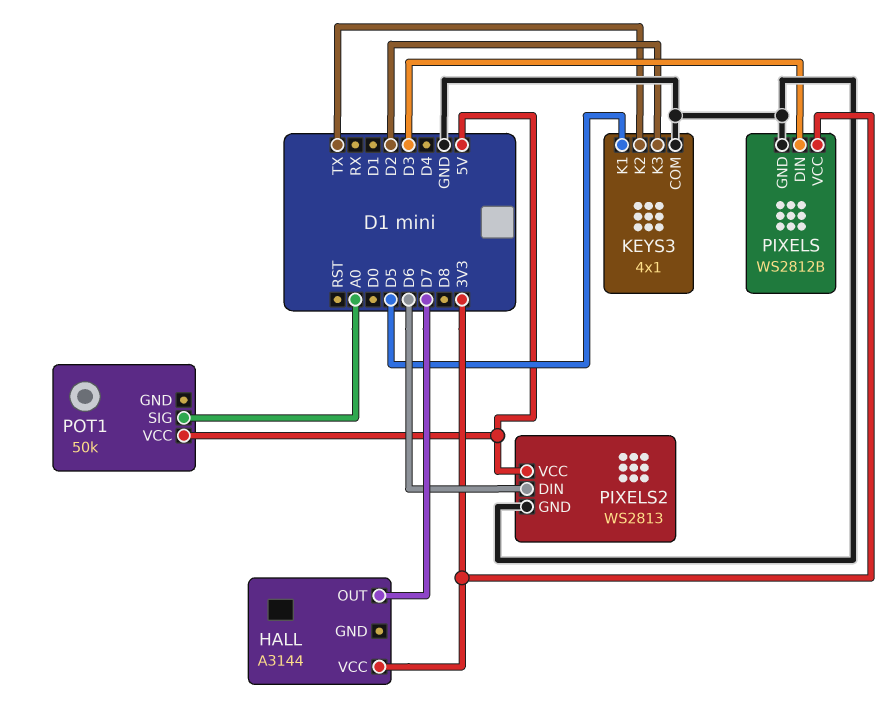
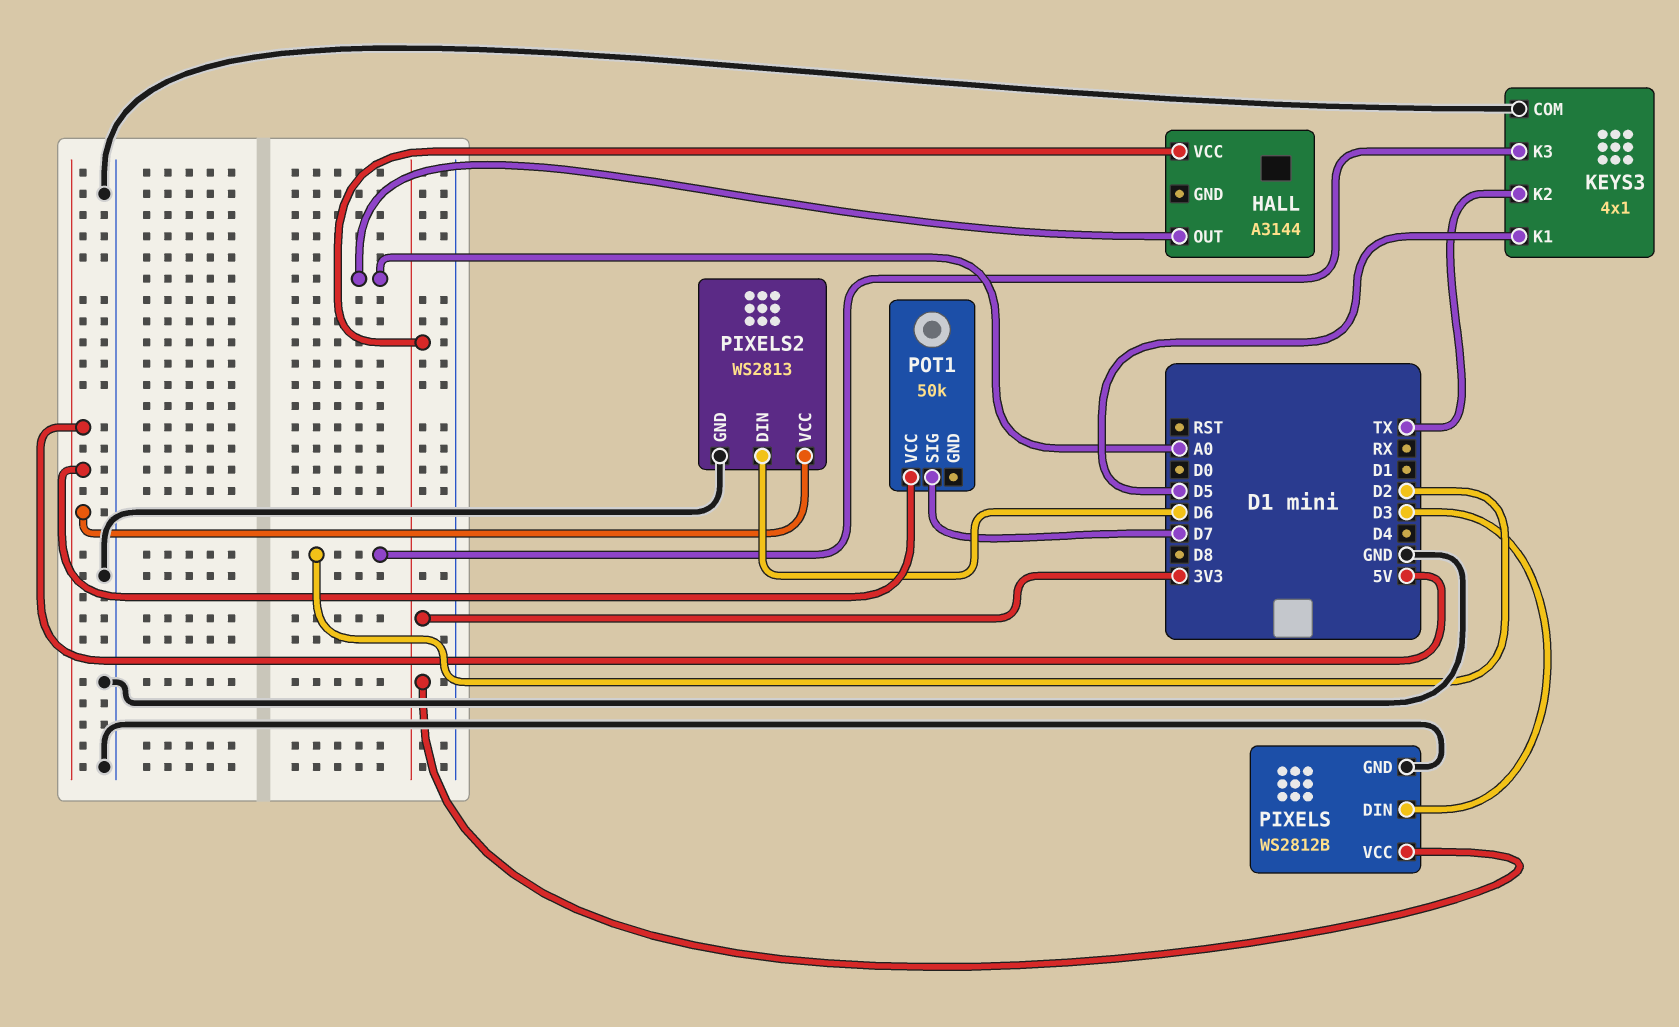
HALL pin OUT: D7 -> A0
POT1 pin SIG: A0 -> D7

